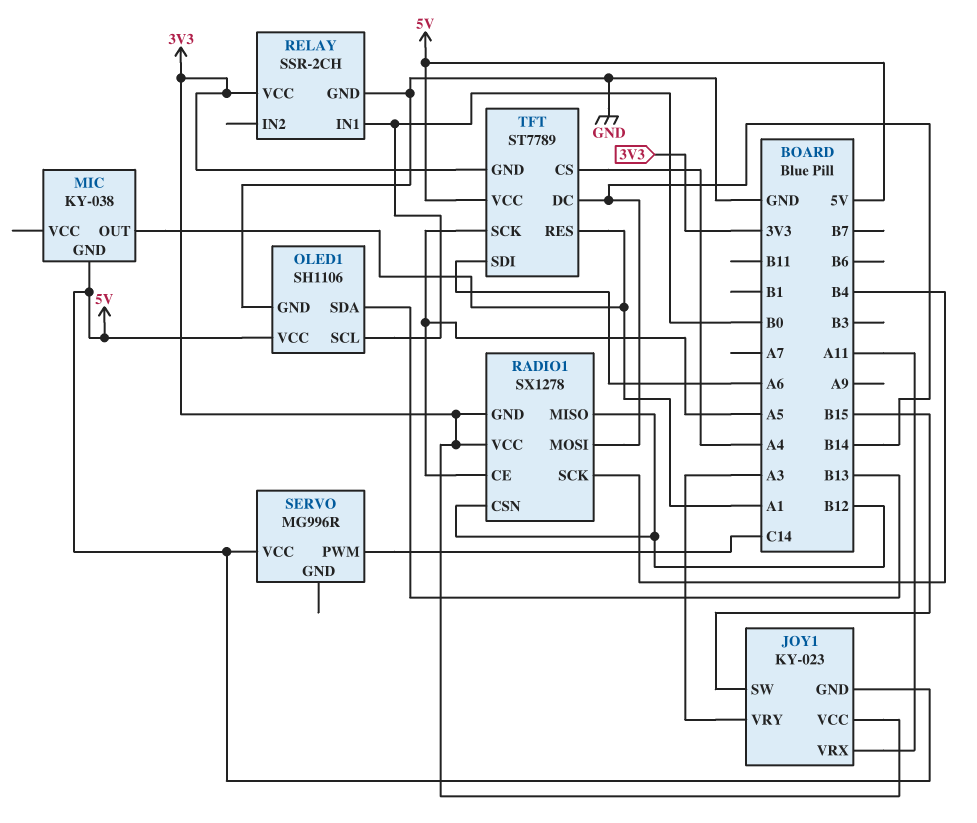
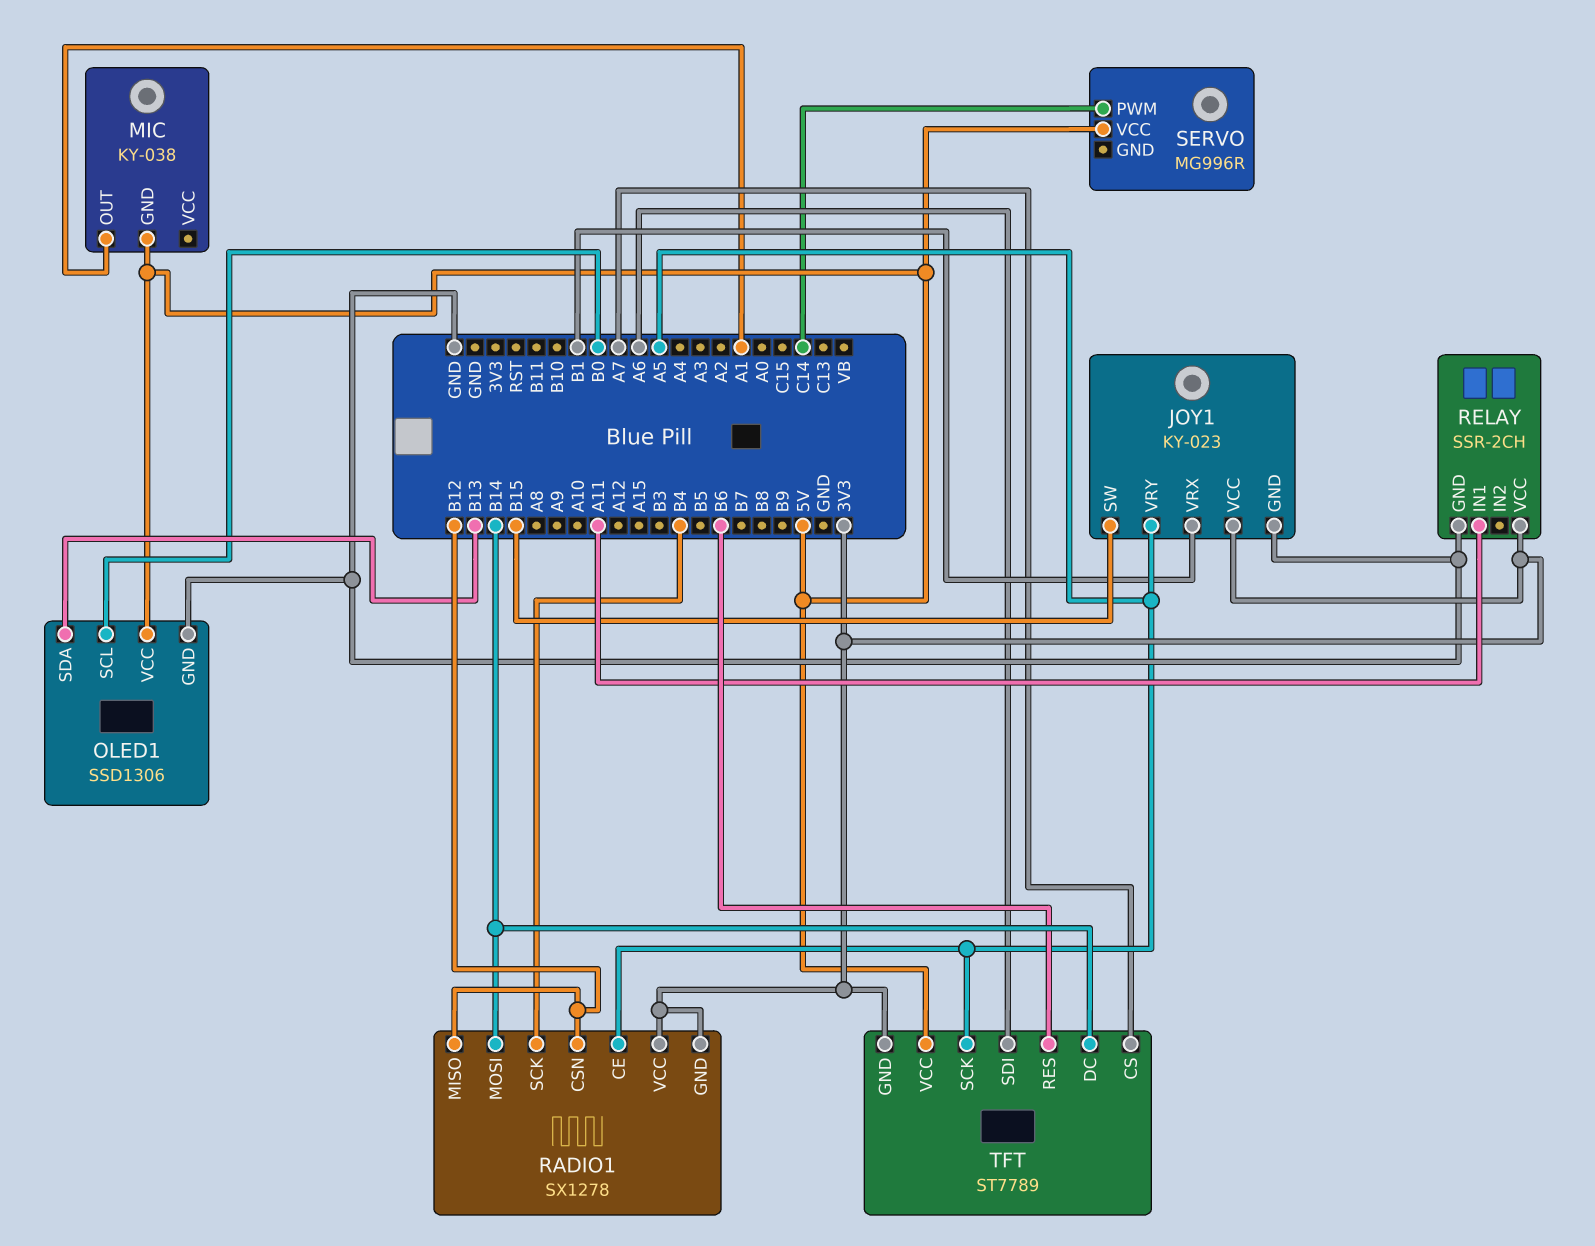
JOY1 pin GND: 5V -> GND
JOY1 pin VRX: A11 -> B1
JOY1 pin VRY: A3 -> A5
OLED1: SH1106 -> SSD1306
RELAY pin IN1: B0 -> A11
TFT pin CS: A4 -> A7
TFT pin RES: A1 -> B6

